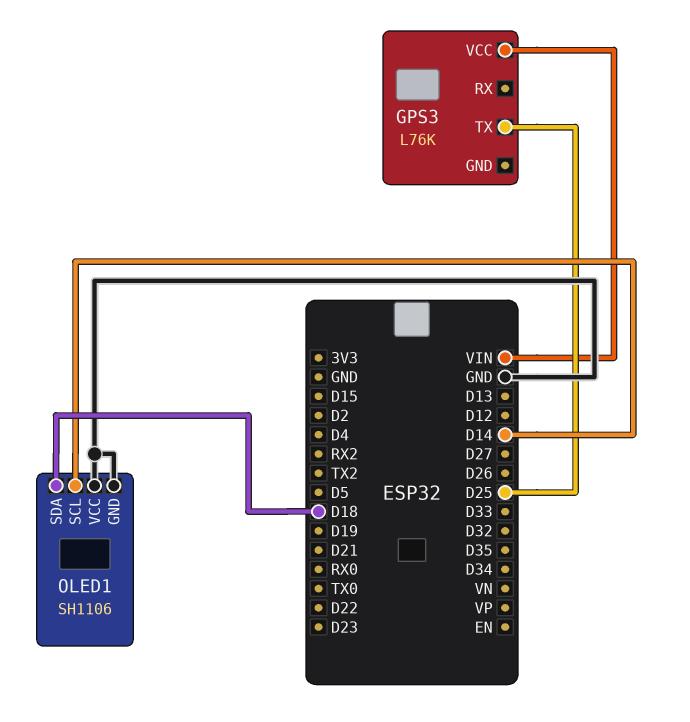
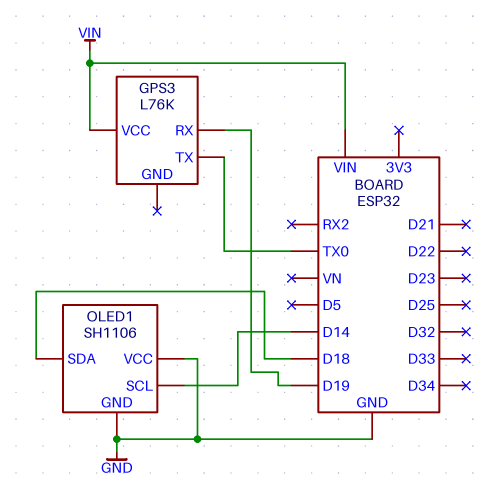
GPS3 pin RX: none -> D19
GPS3 pin TX: D25 -> TX0

